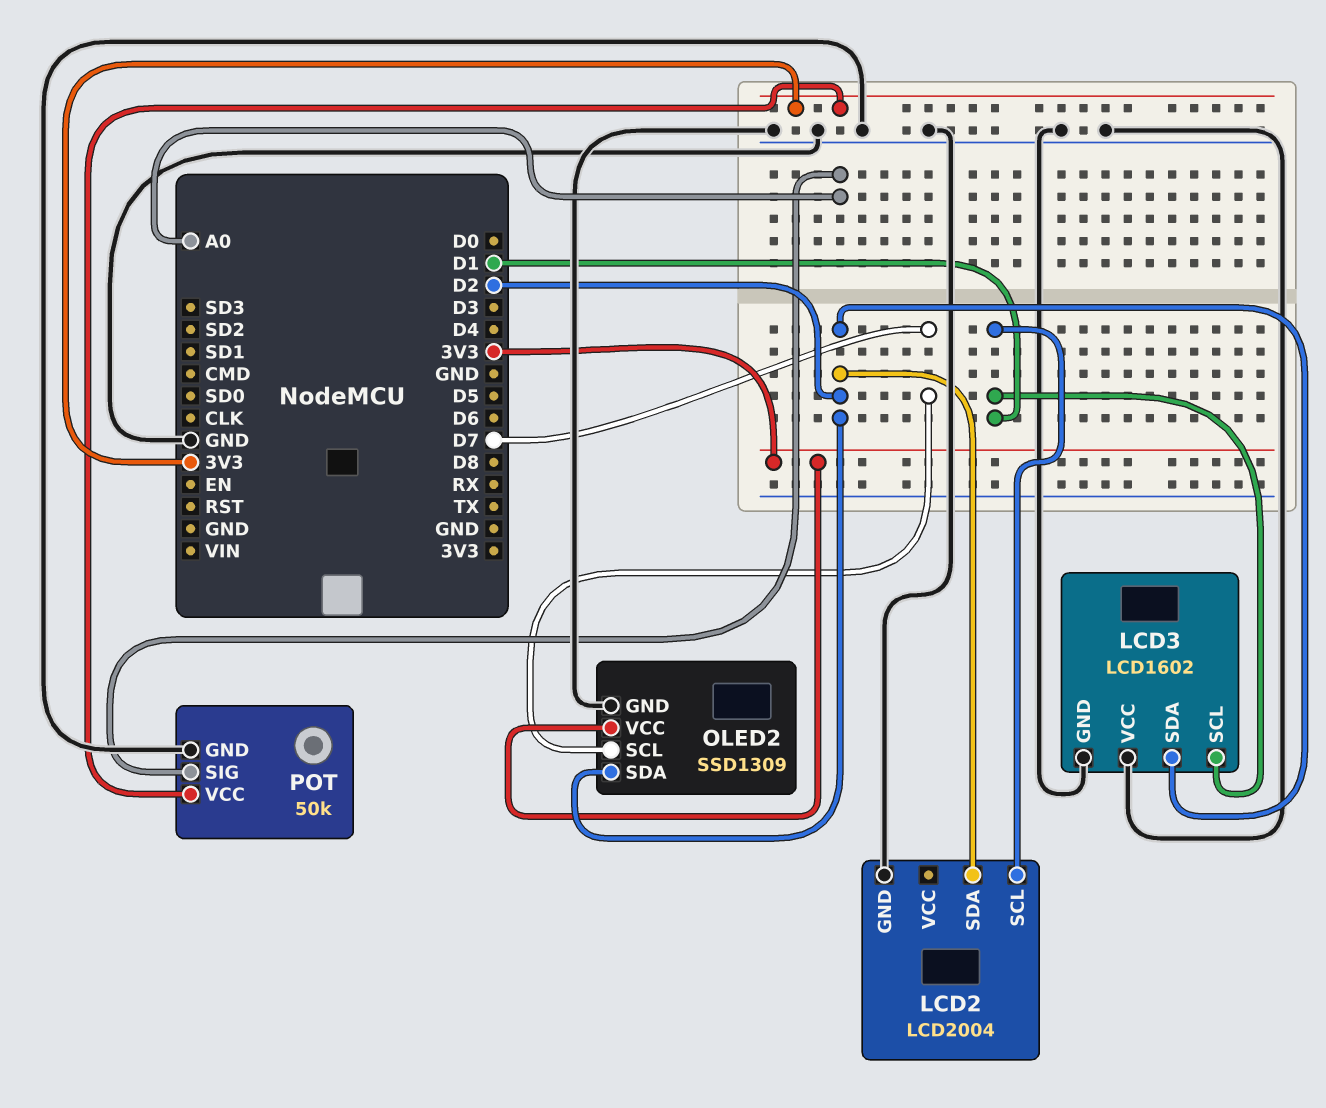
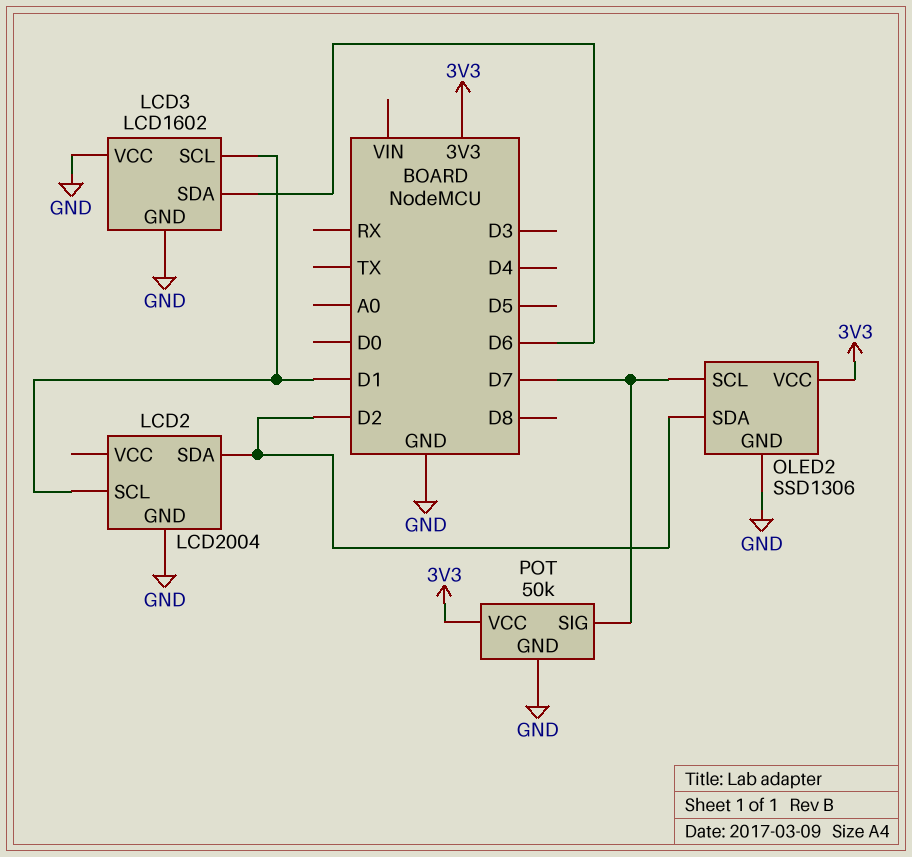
LCD3 pin SDA: D2 -> D6
OLED2: SSD1309 -> SSD1306
POT pin SIG: A0 -> D7

